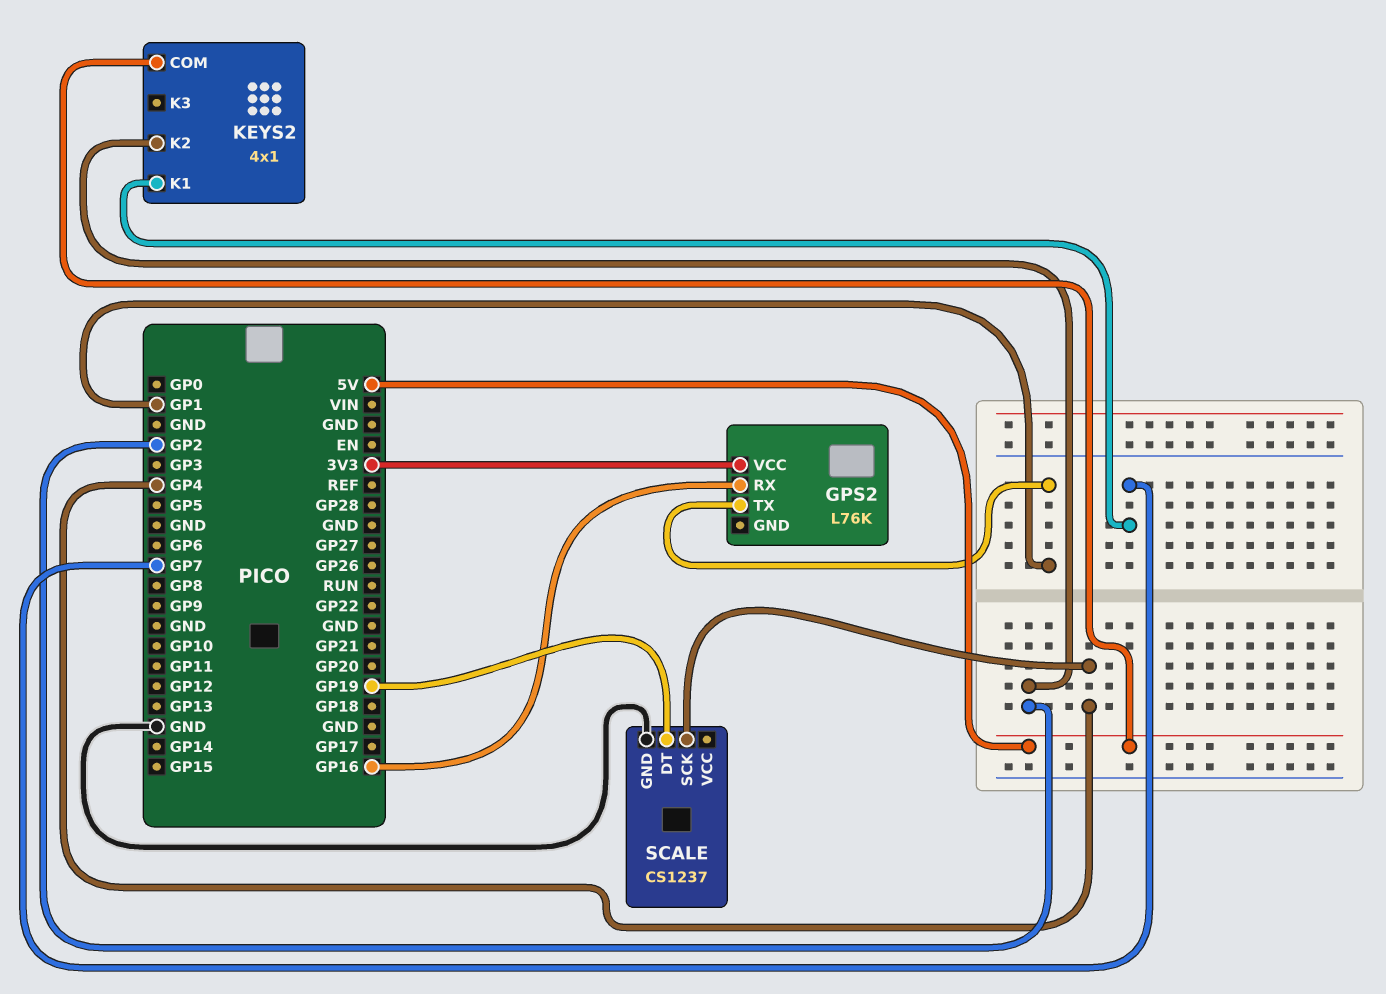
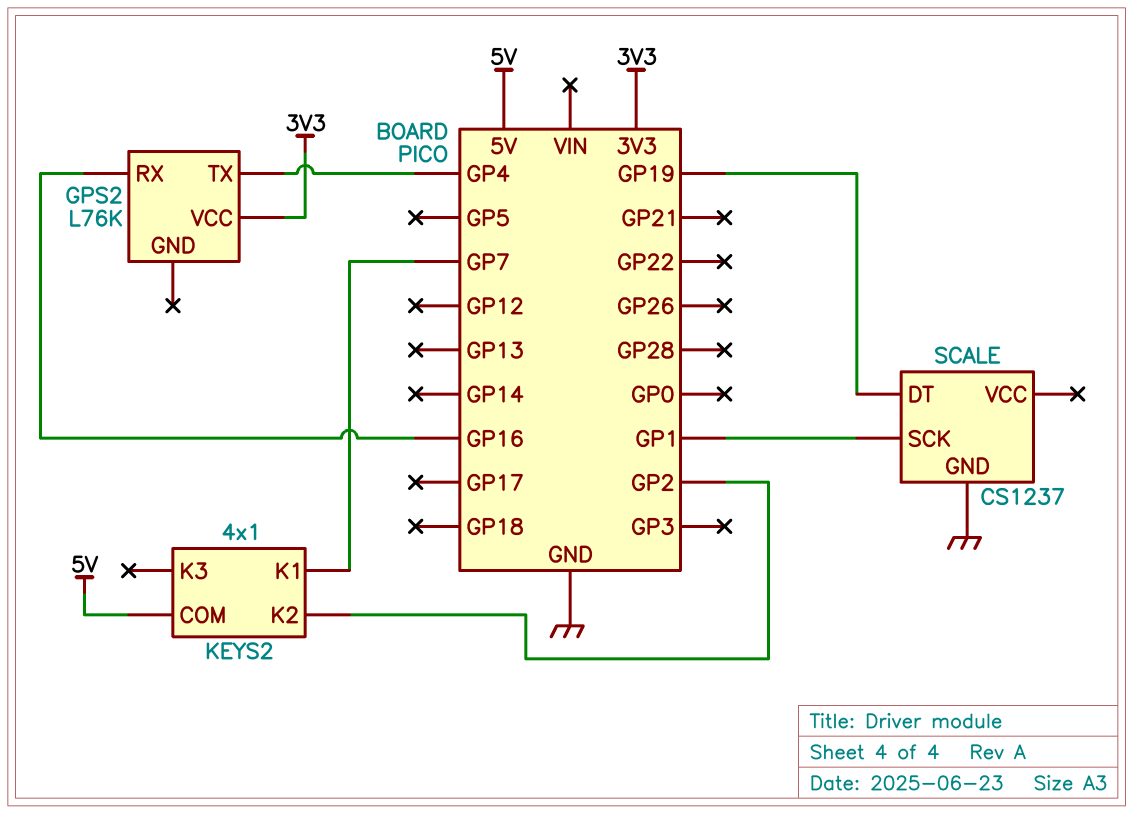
GPS2 pin TX: GP1 -> GP4
SCALE pin SCK: GP4 -> GP1

